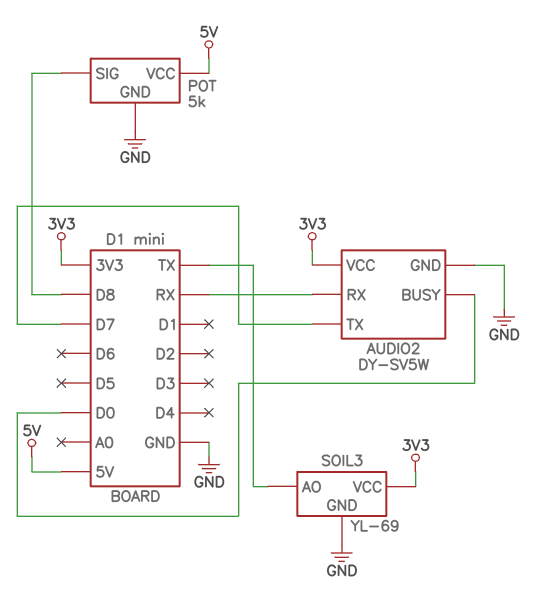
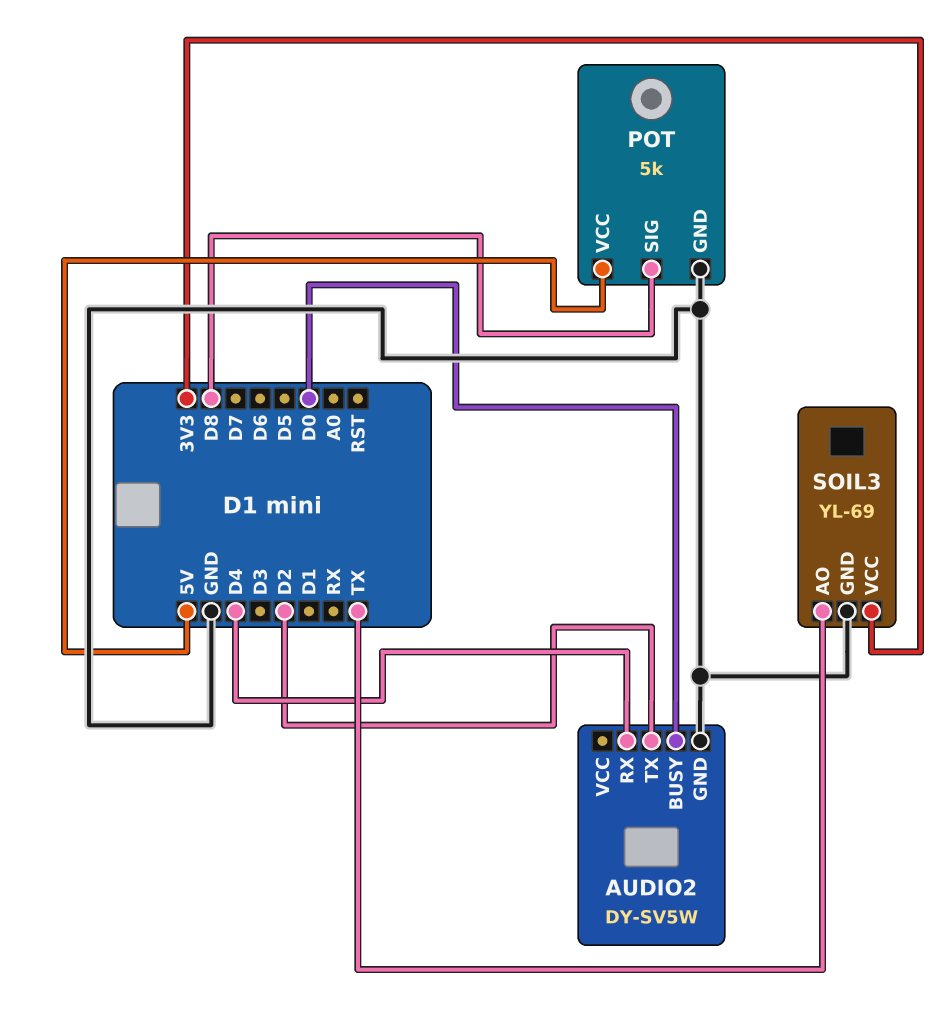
AUDIO2 pin RX: RX -> D4
AUDIO2 pin TX: D7 -> D2
AUDIO2 pin VCC: 3V3 -> none

